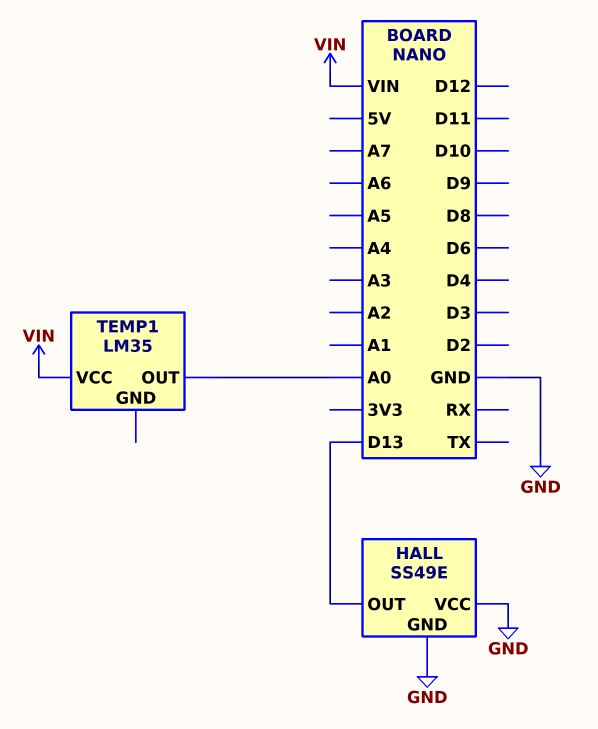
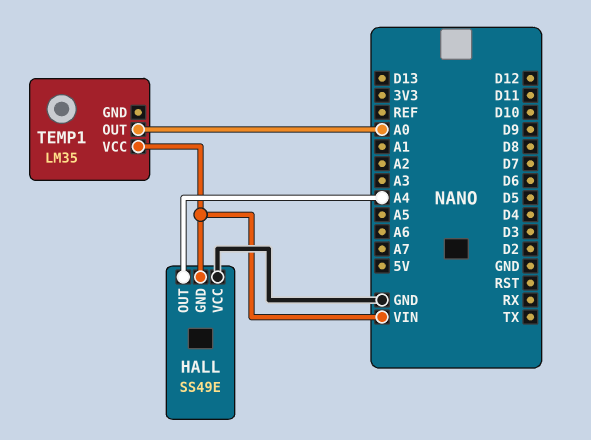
HALL pin GND: GND -> VIN
HALL pin OUT: D13 -> A4

